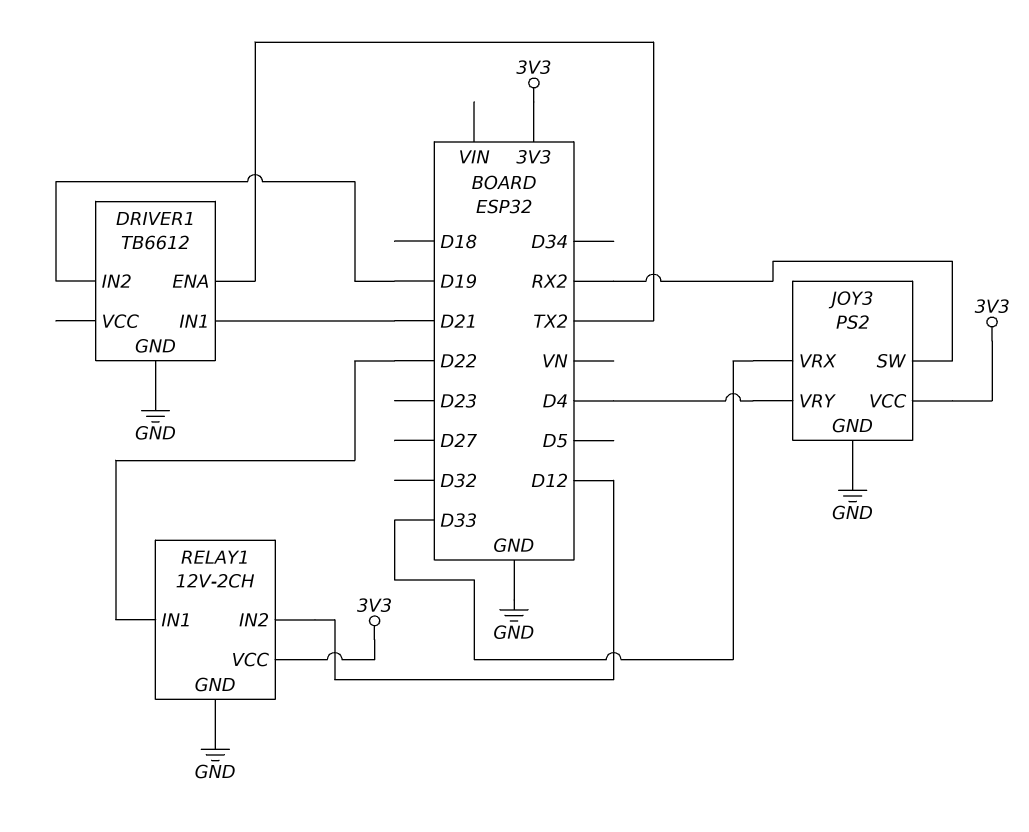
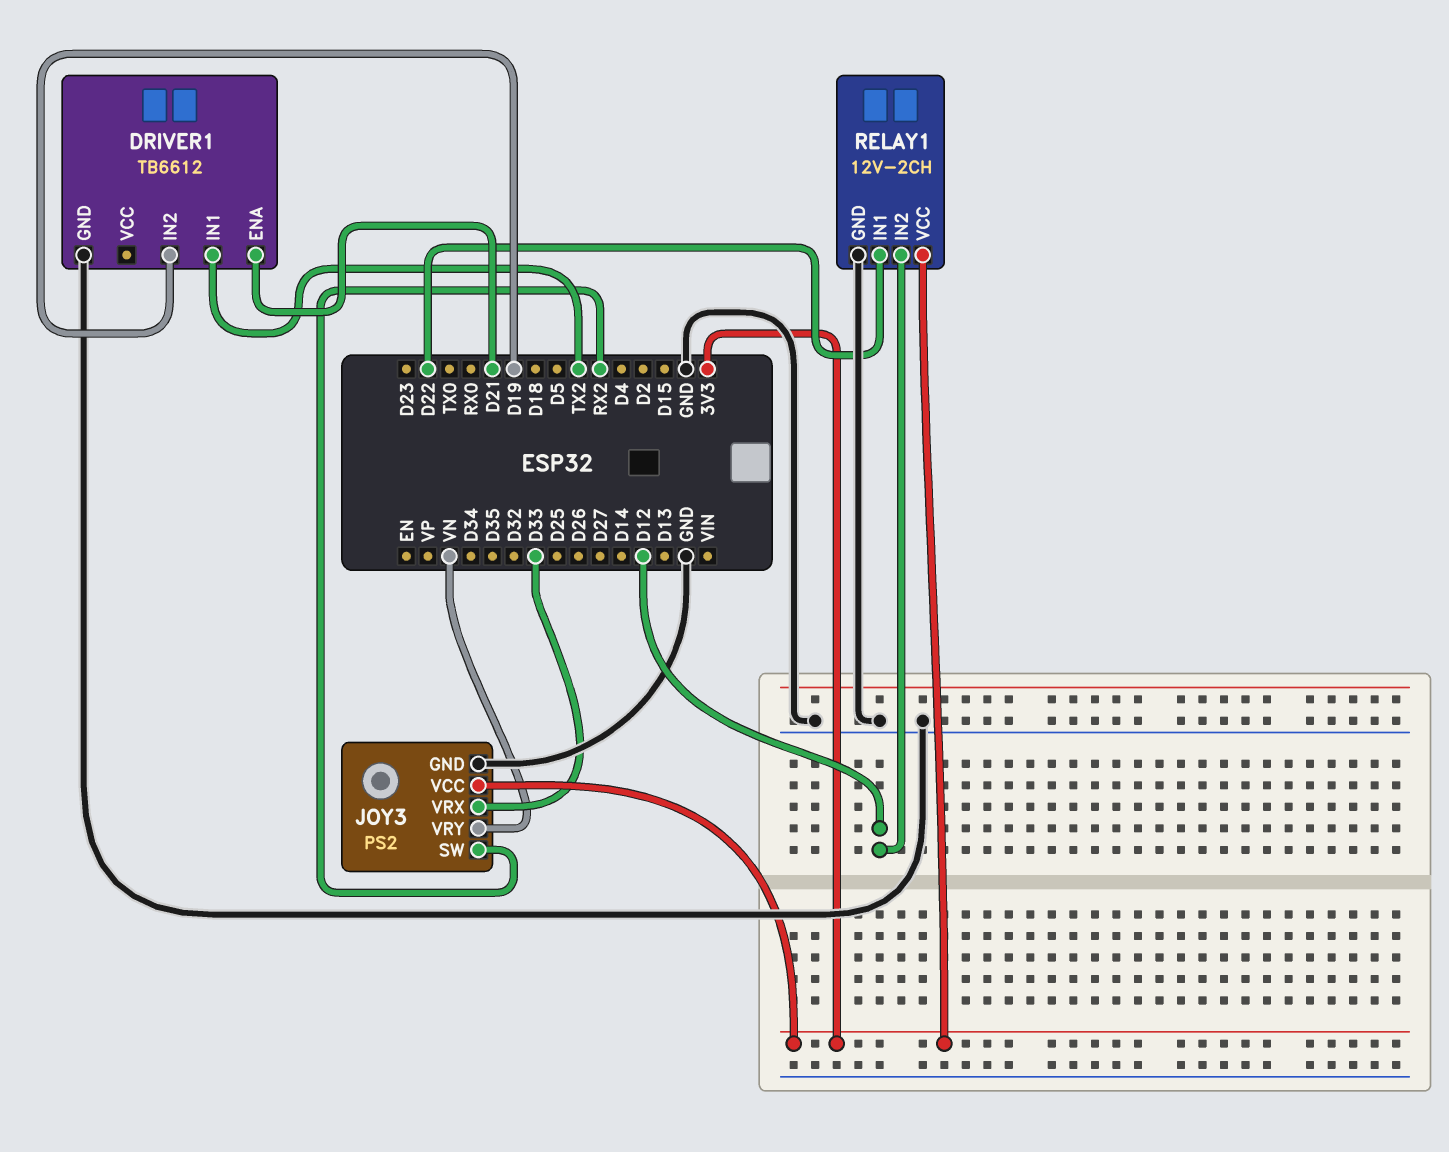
DRIVER1 pin ENA: TX2 -> D21
DRIVER1 pin IN1: D21 -> TX2
JOY3 pin VRY: D4 -> VN

